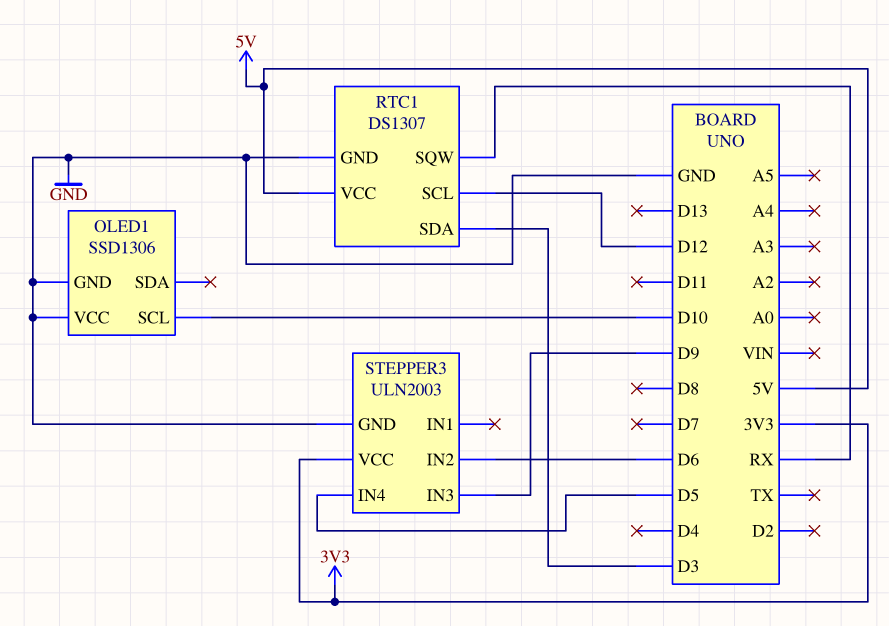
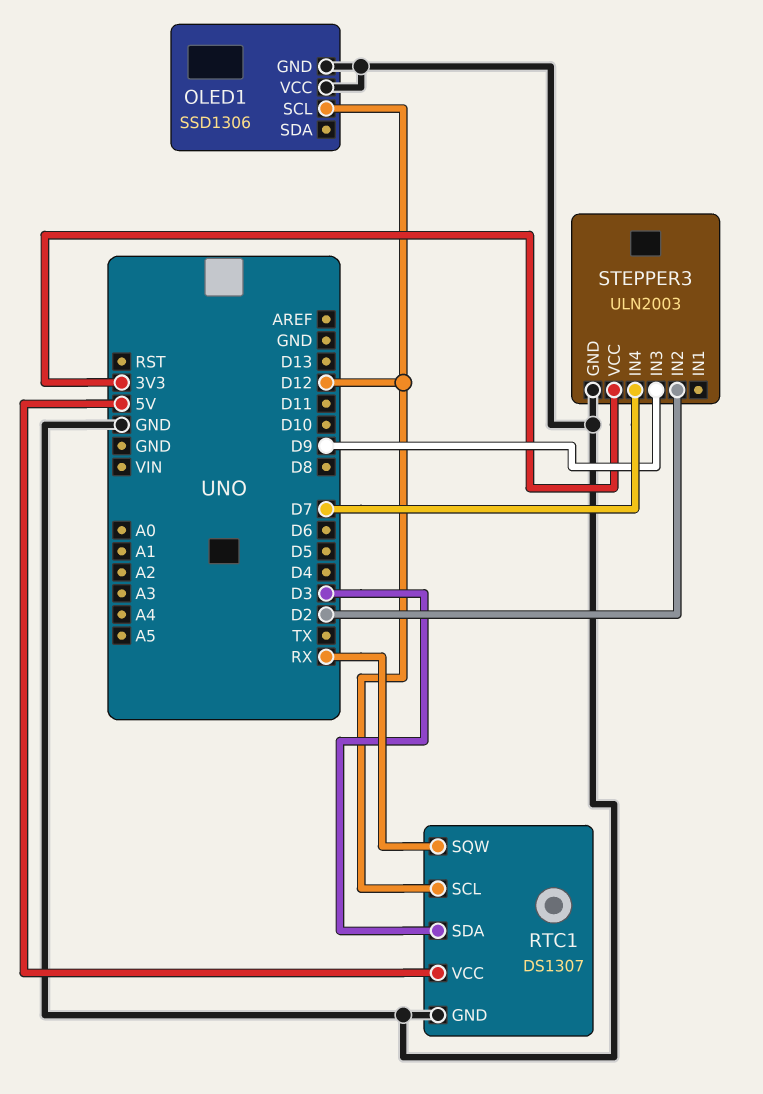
OLED1 pin SCL: D10 -> D12
STEPPER3 pin IN2: D6 -> D2
STEPPER3 pin IN4: D5 -> D7

